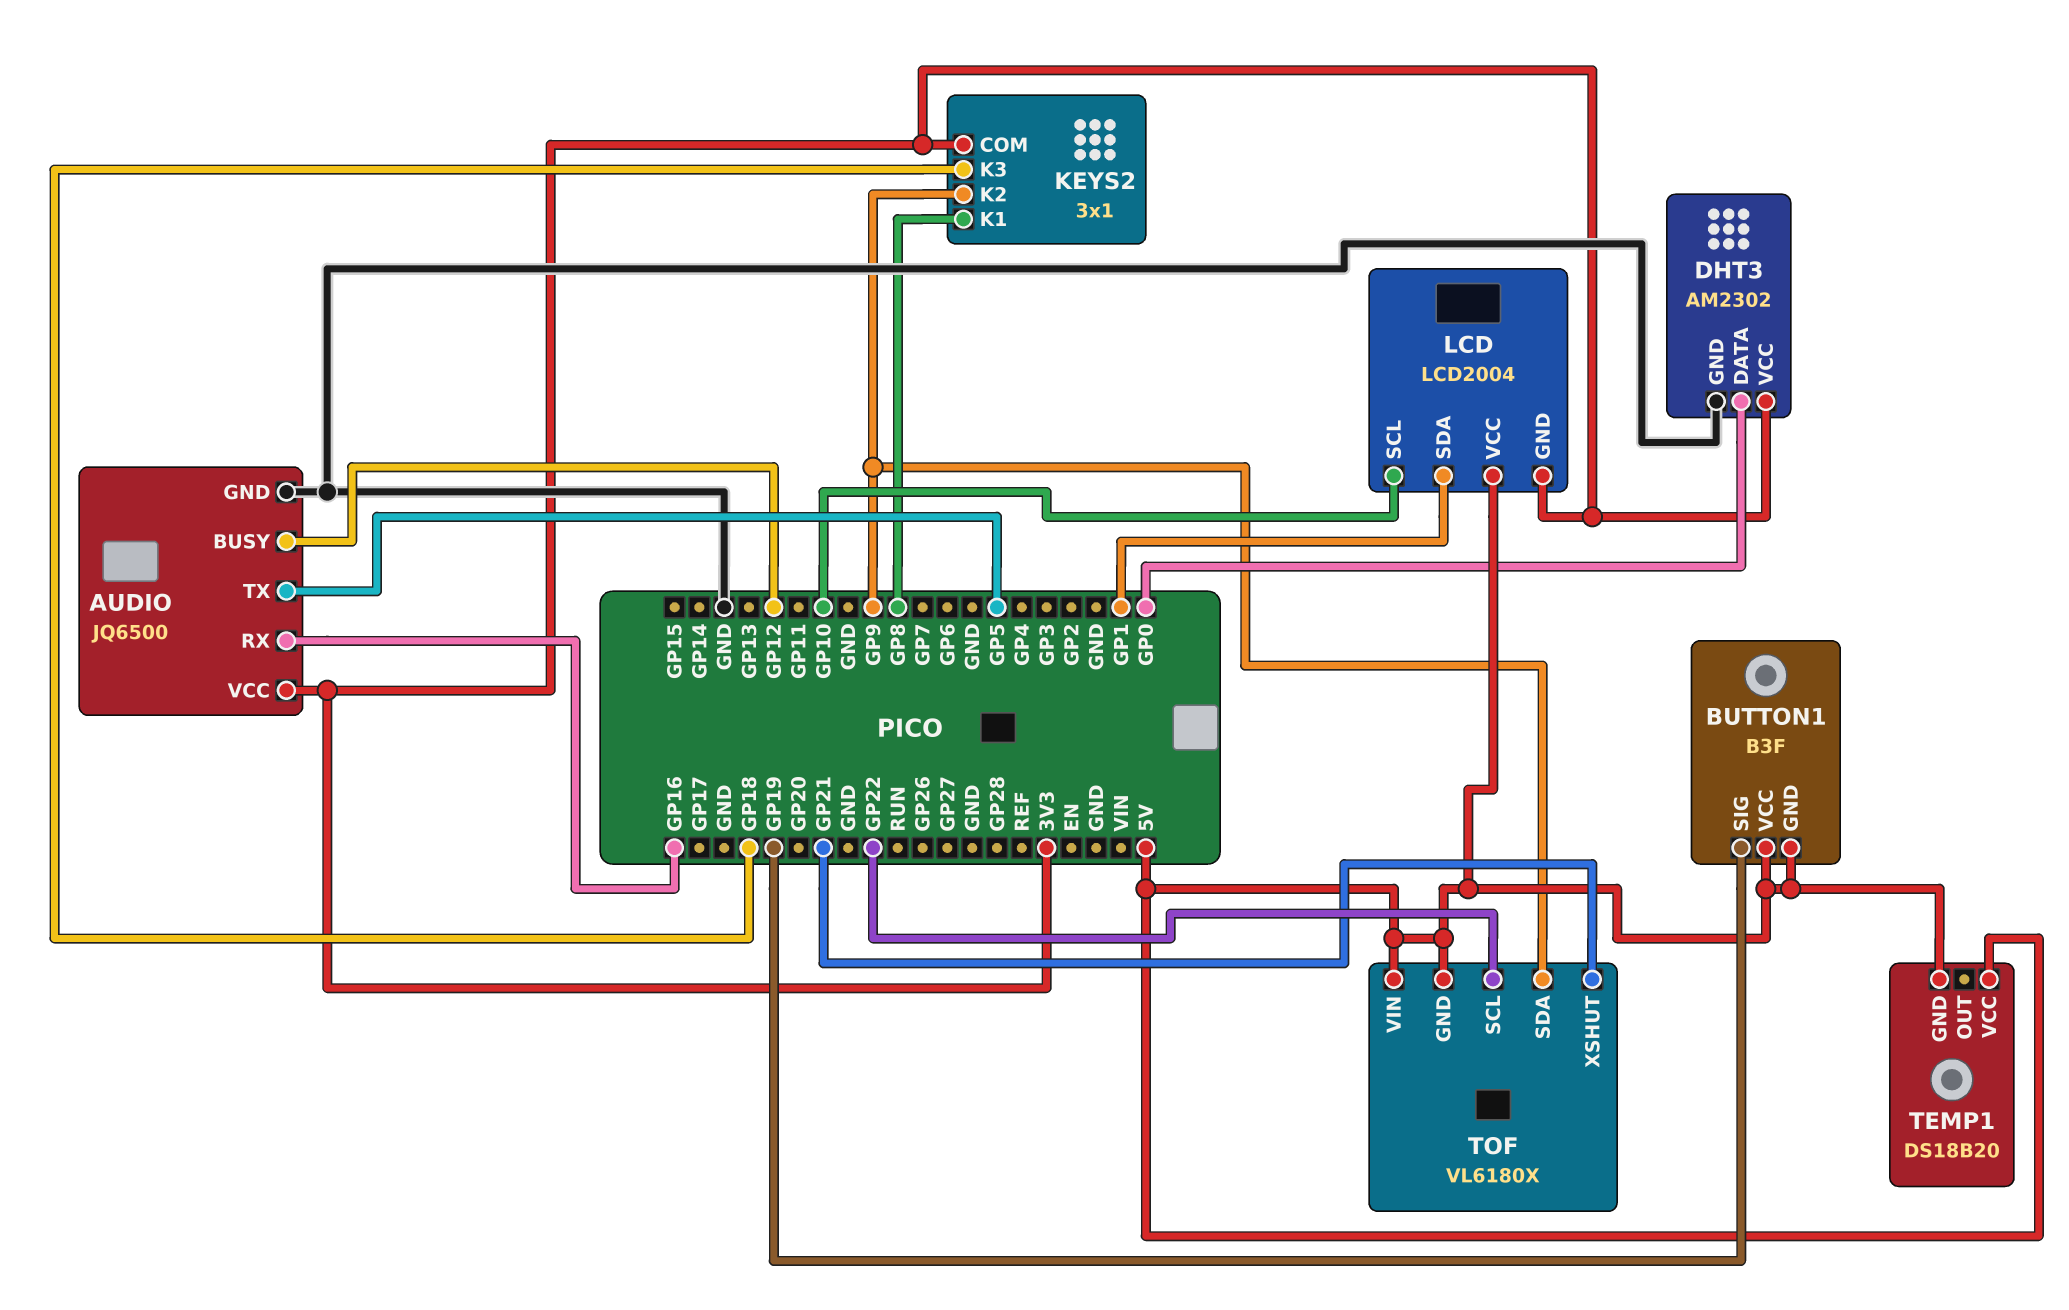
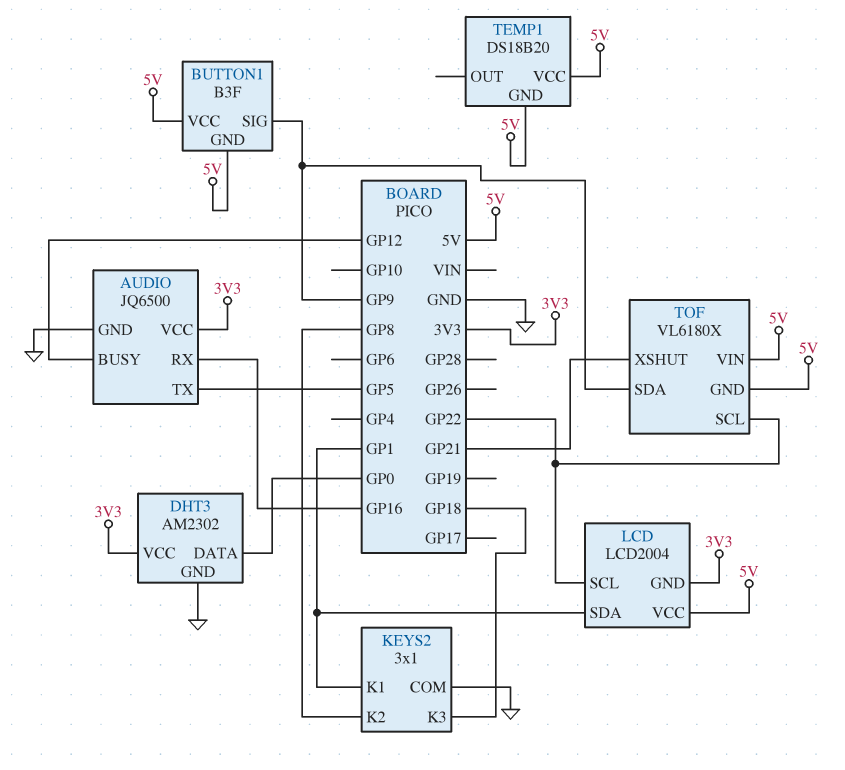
BUTTON1 pin SIG: GP19 -> GP9
KEYS2 pin COM: 3V3 -> GND
KEYS2 pin K1: GP8 -> GP1
KEYS2 pin K2: GP9 -> GP8
LCD pin SCL: GP10 -> GP22

